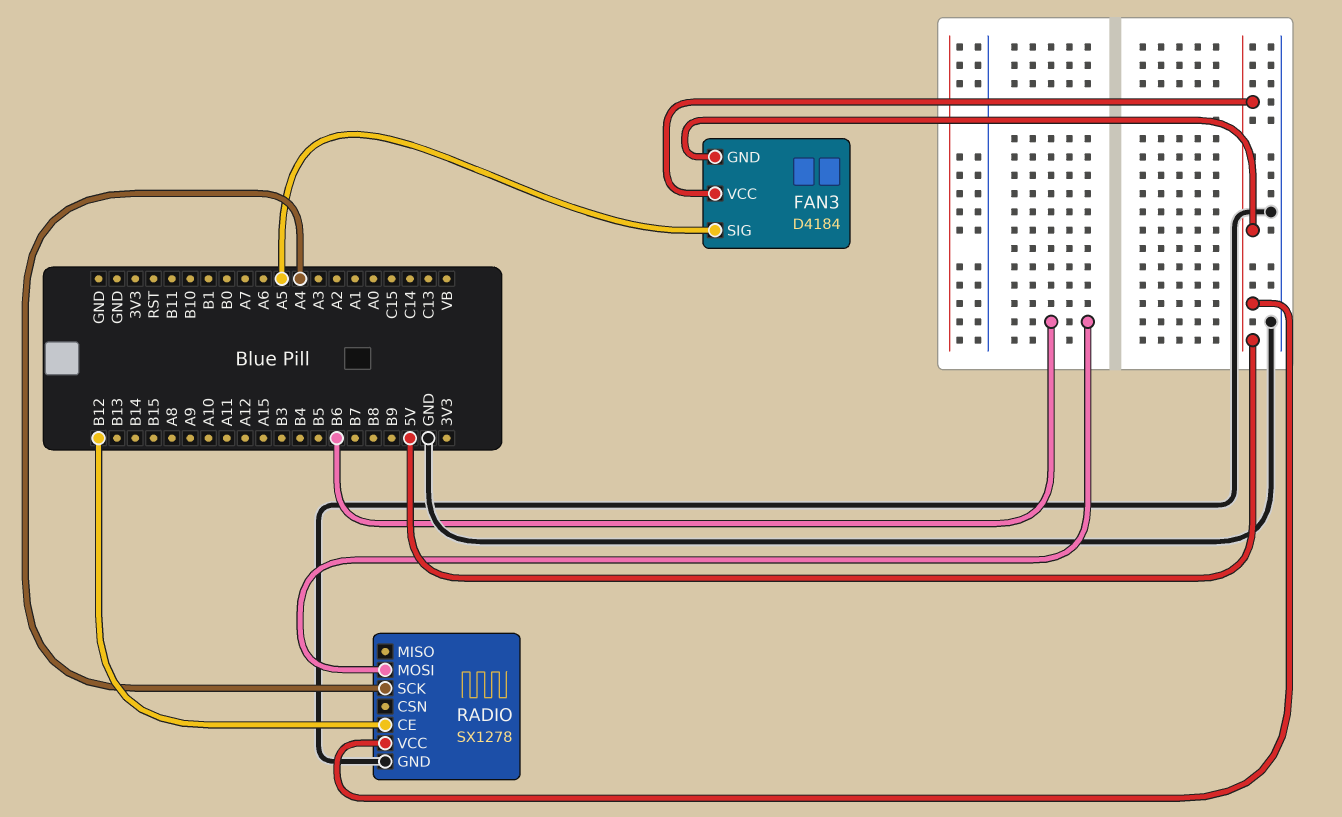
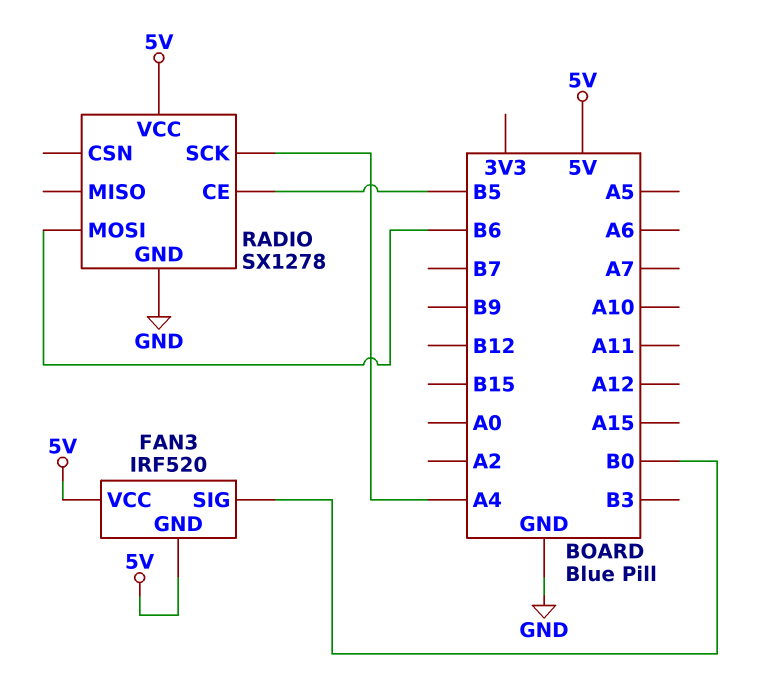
FAN3: D4184 -> IRF520
FAN3 pin SIG: A5 -> B0
RADIO pin CE: B12 -> B5

